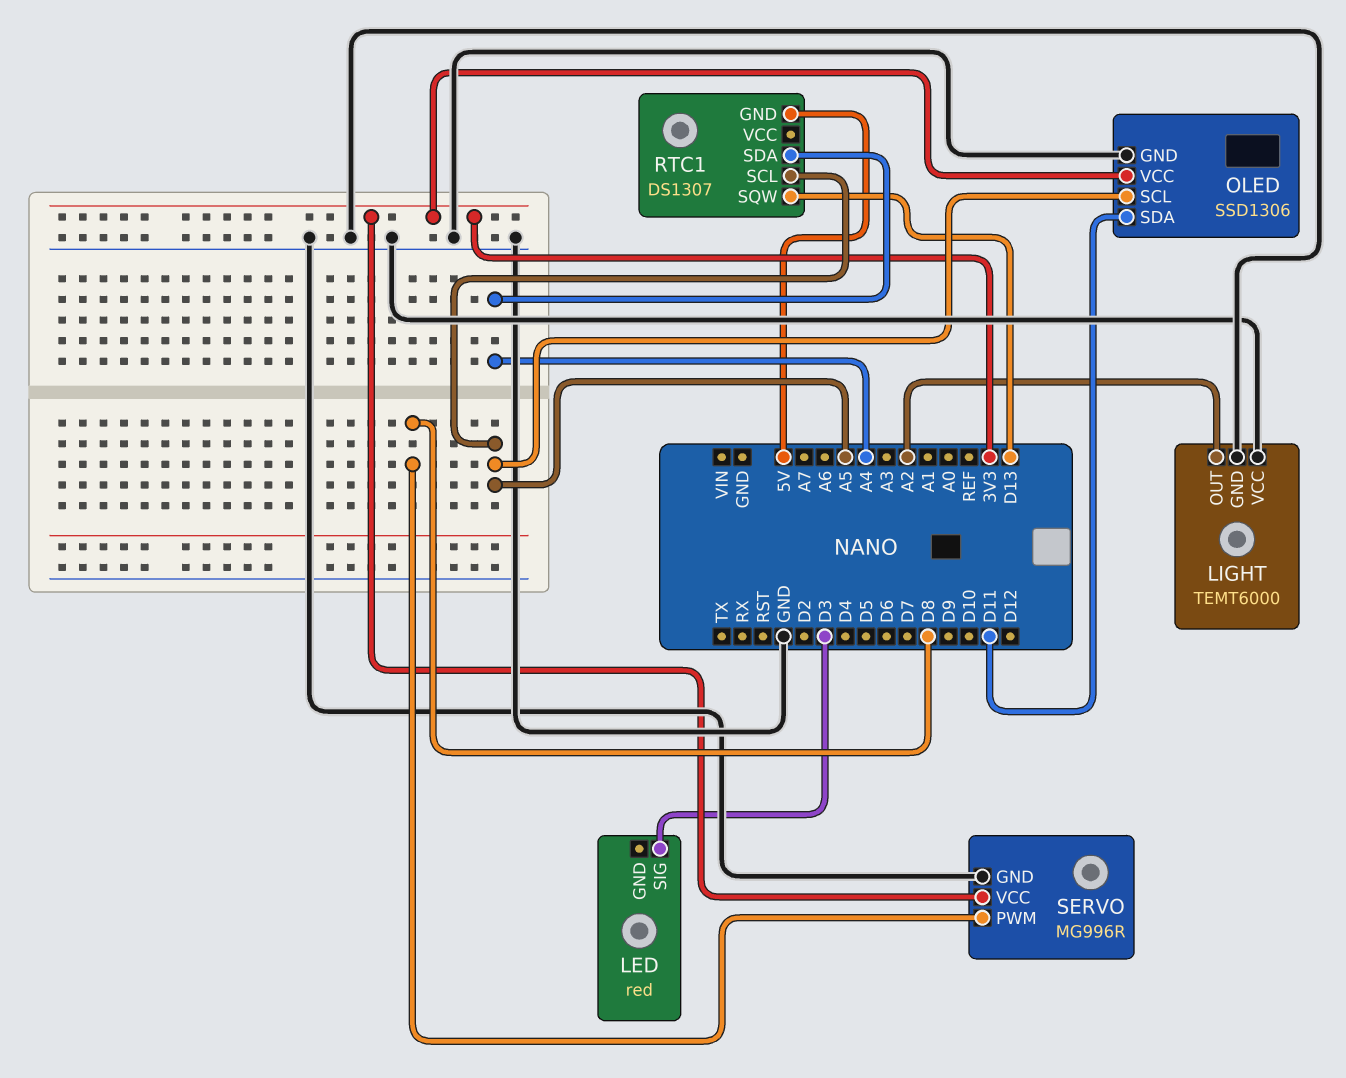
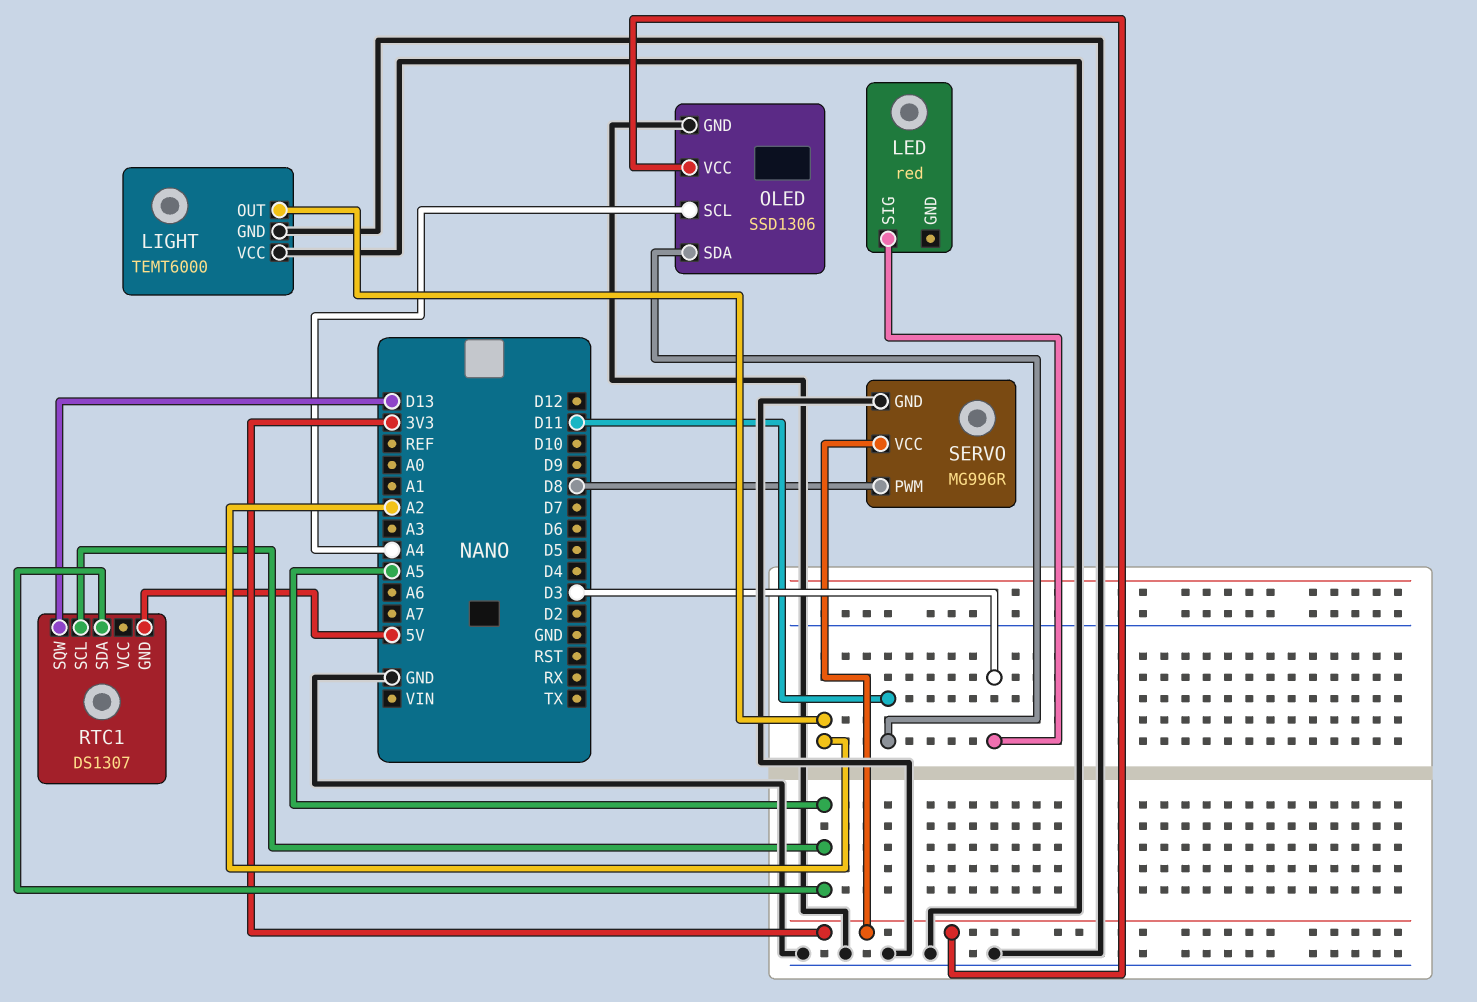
OLED pin SCL: A5 -> A4
RTC1 pin SDA: A4 -> A5

